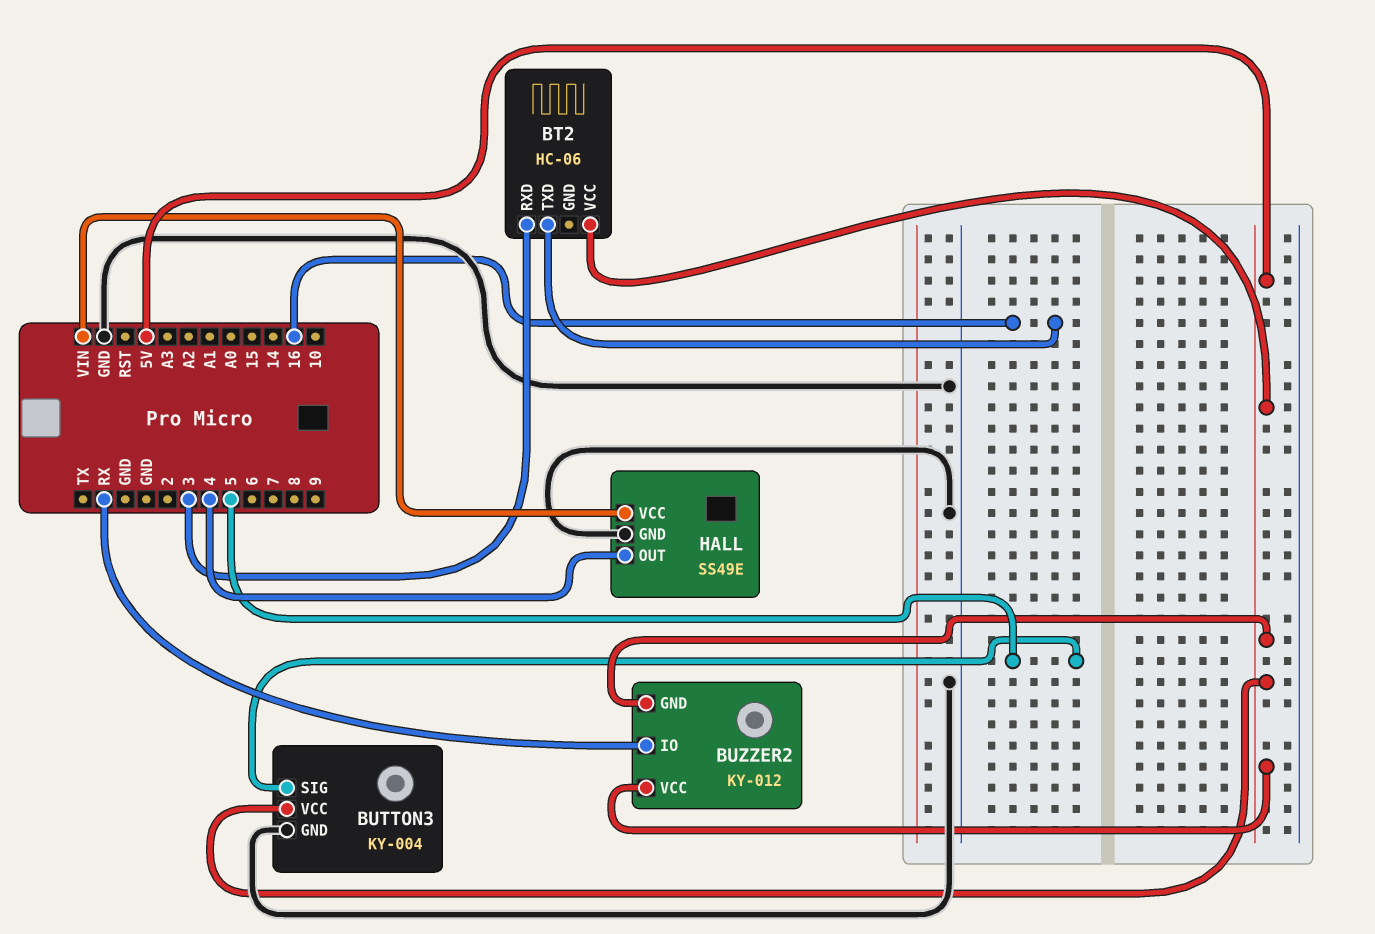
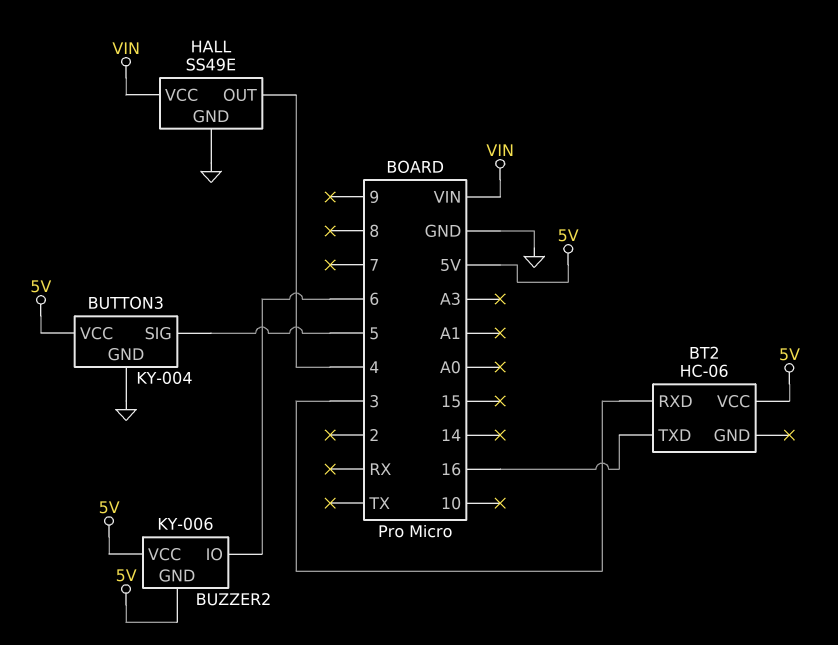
BUZZER2: KY-012 -> KY-006
BUZZER2 pin IO: RX -> 6

